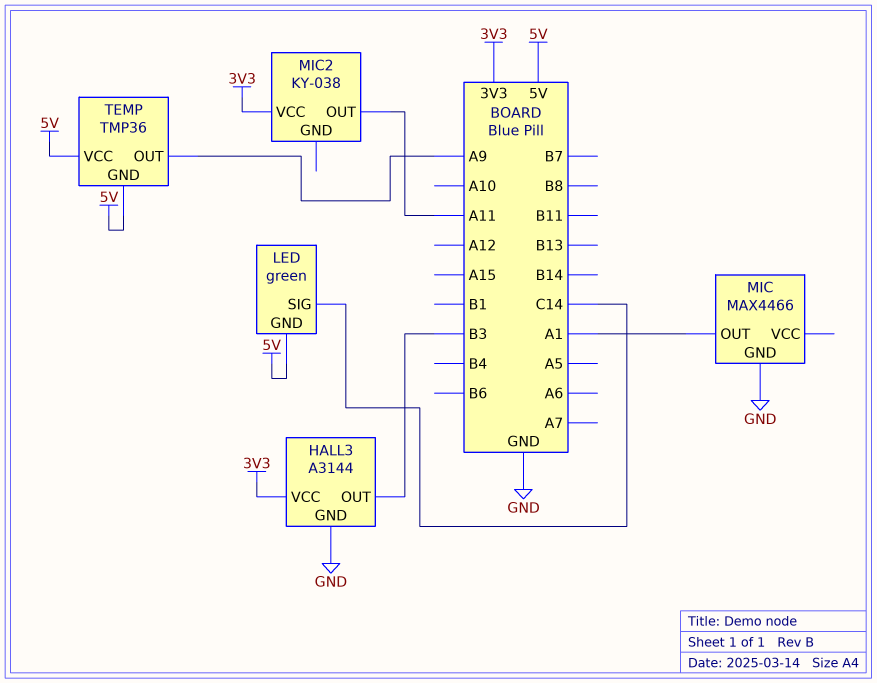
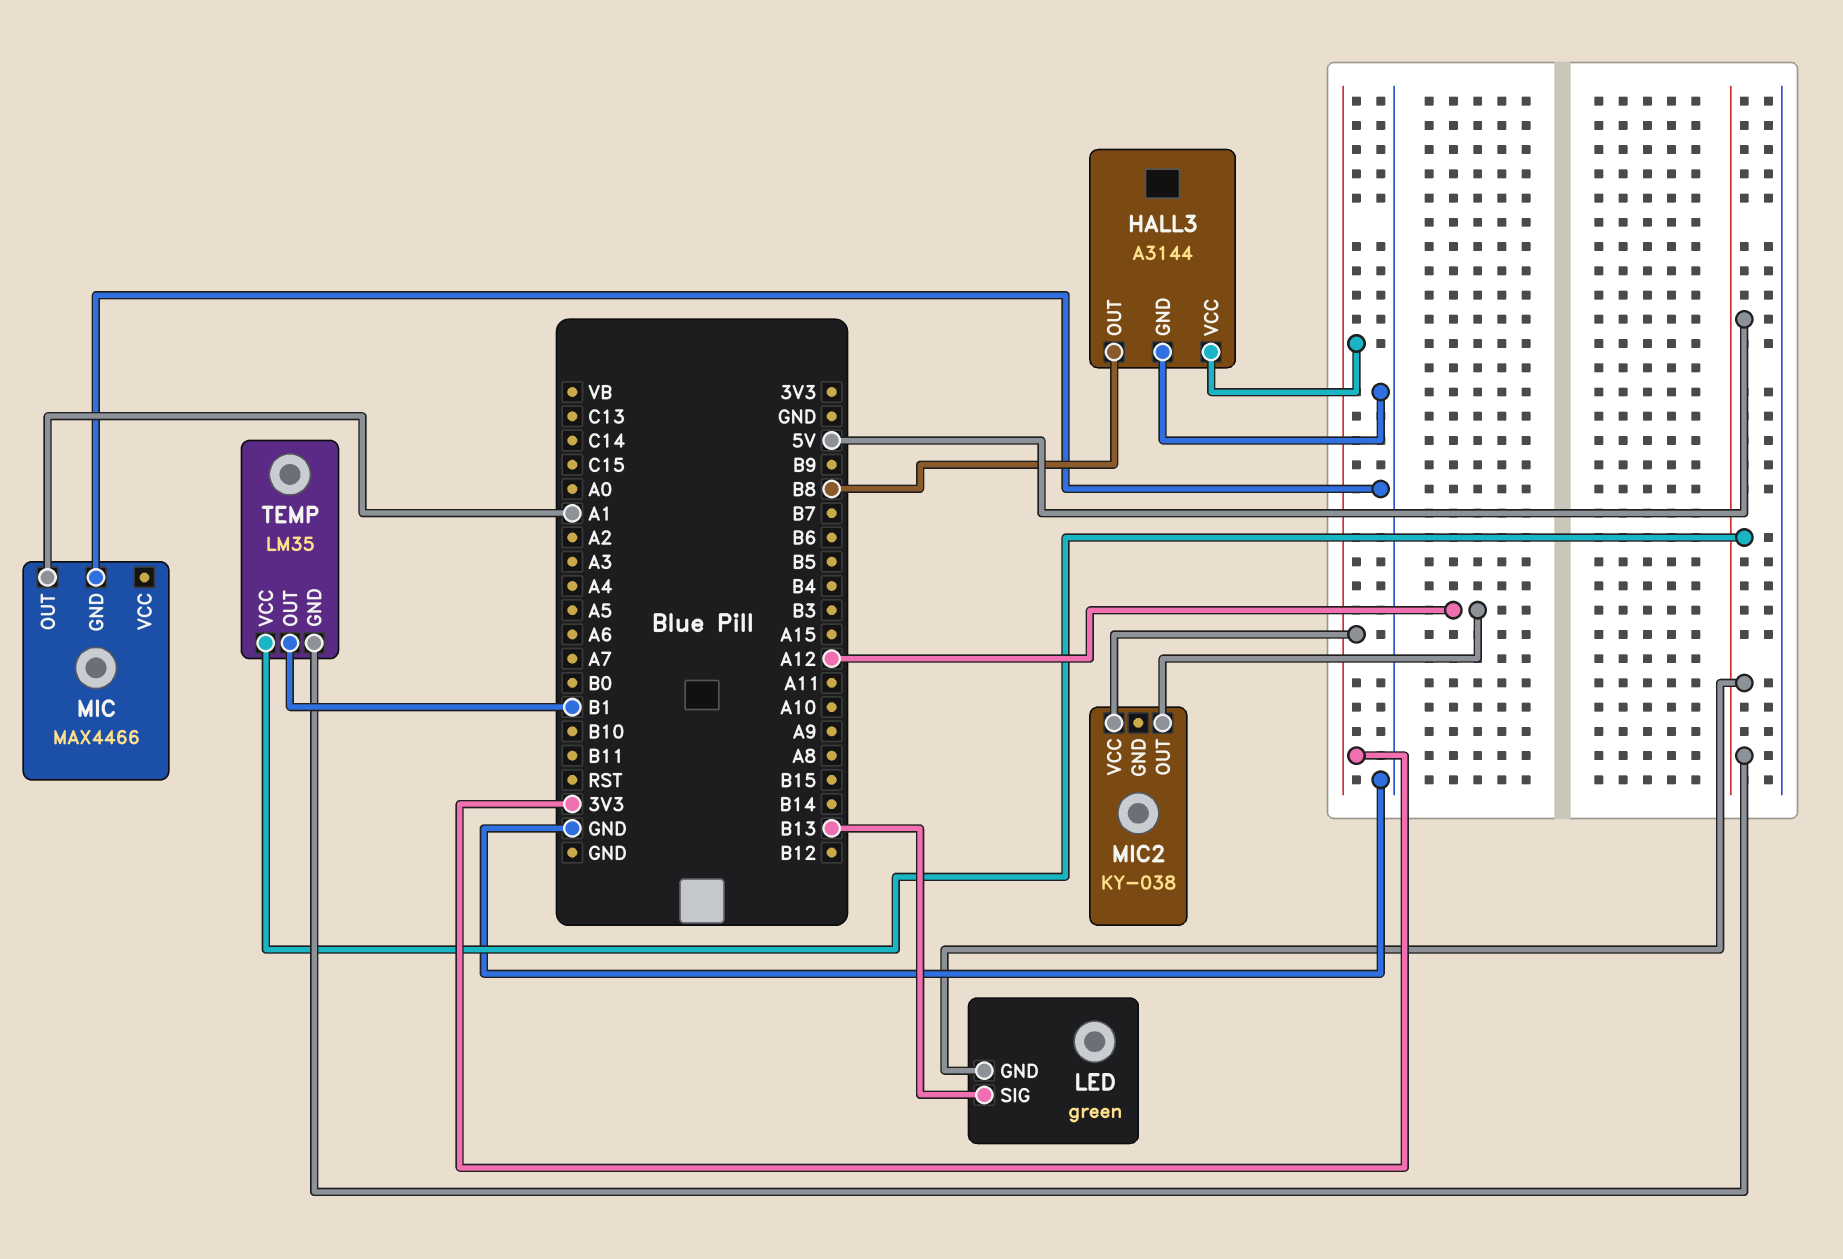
HALL3 pin OUT: B3 -> B8
LED pin SIG: C14 -> B13
MIC2 pin OUT: A11 -> A12
TEMP: TMP36 -> LM35
TEMP pin OUT: A9 -> B1

